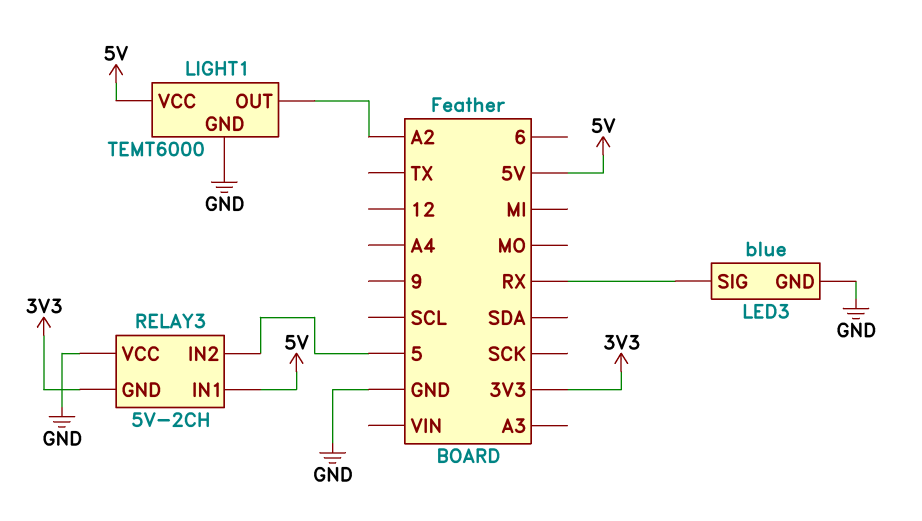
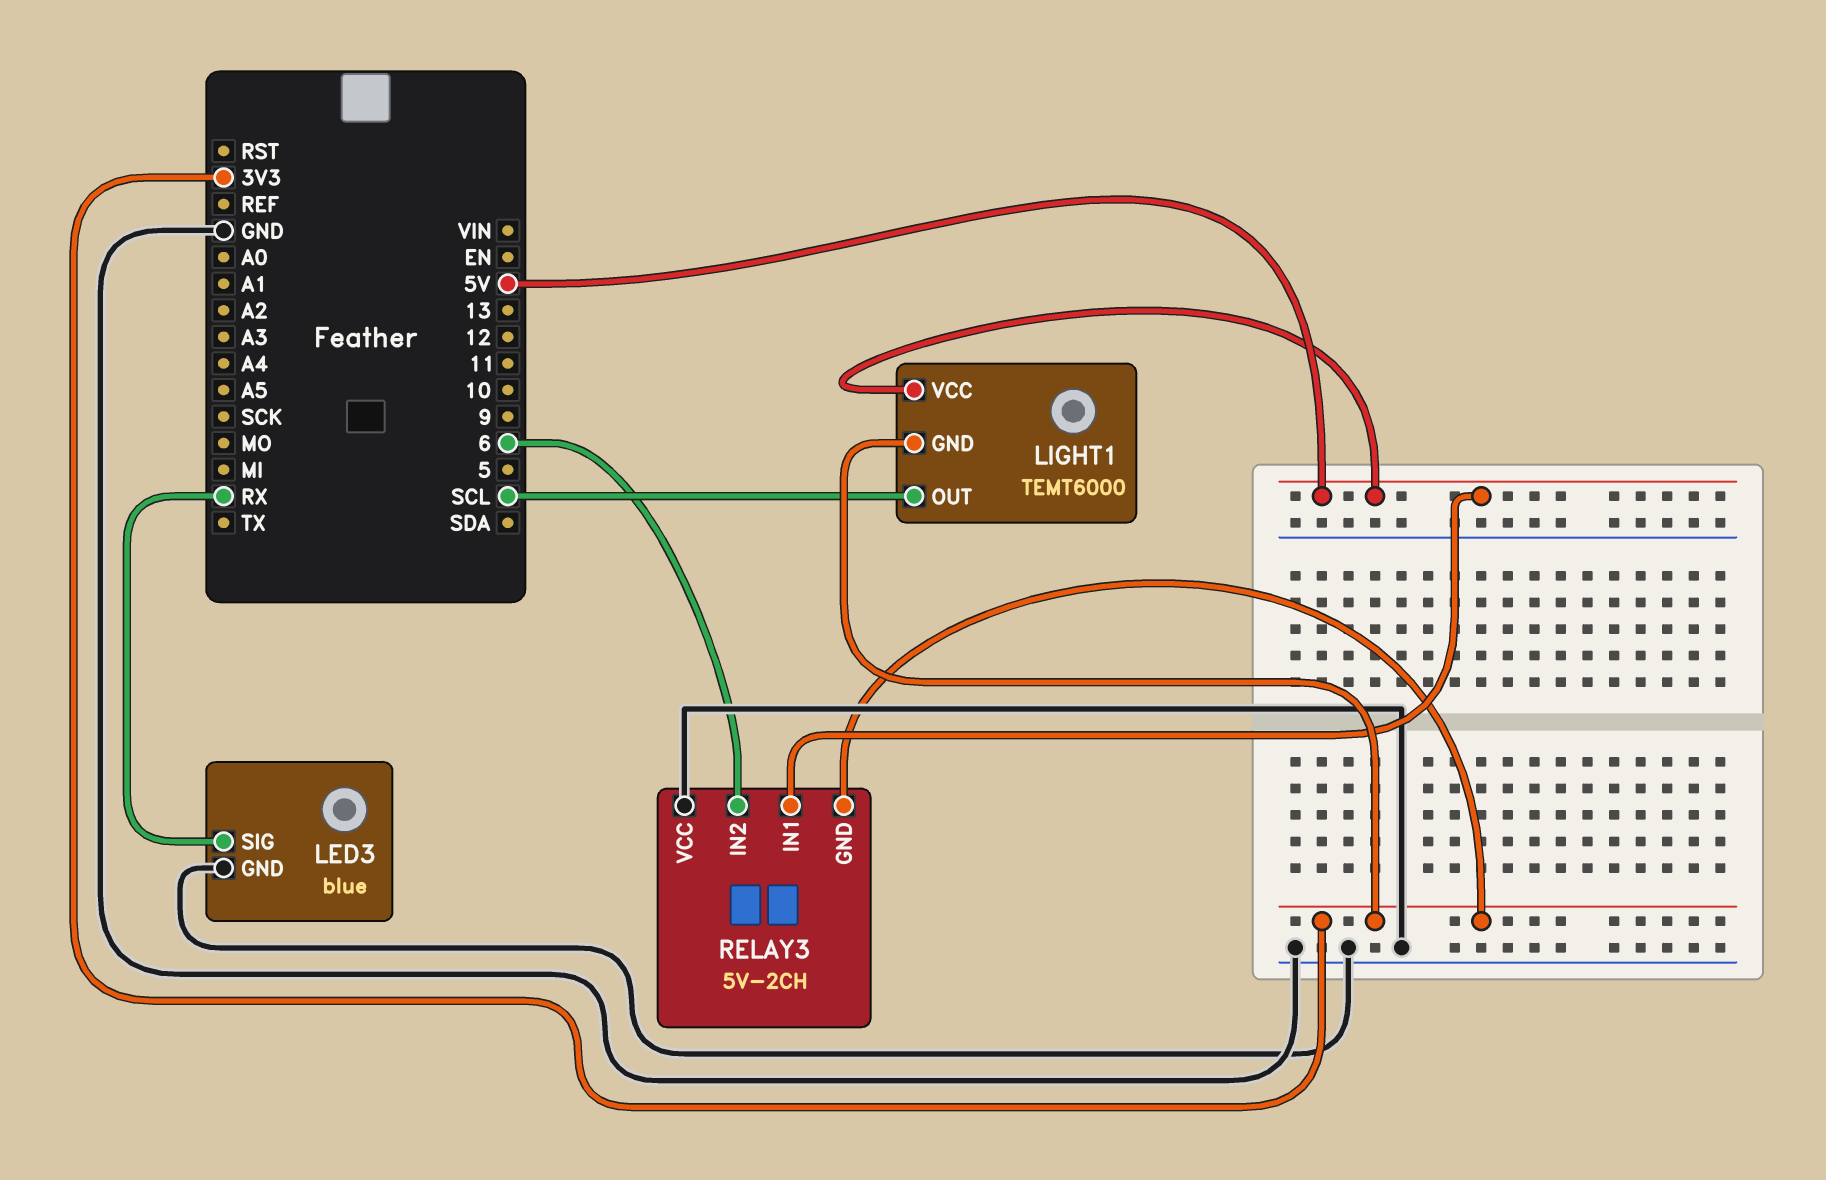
LIGHT1 pin GND: GND -> 3V3
LIGHT1 pin OUT: A2 -> SCL
RELAY3 pin IN2: 5 -> 6

